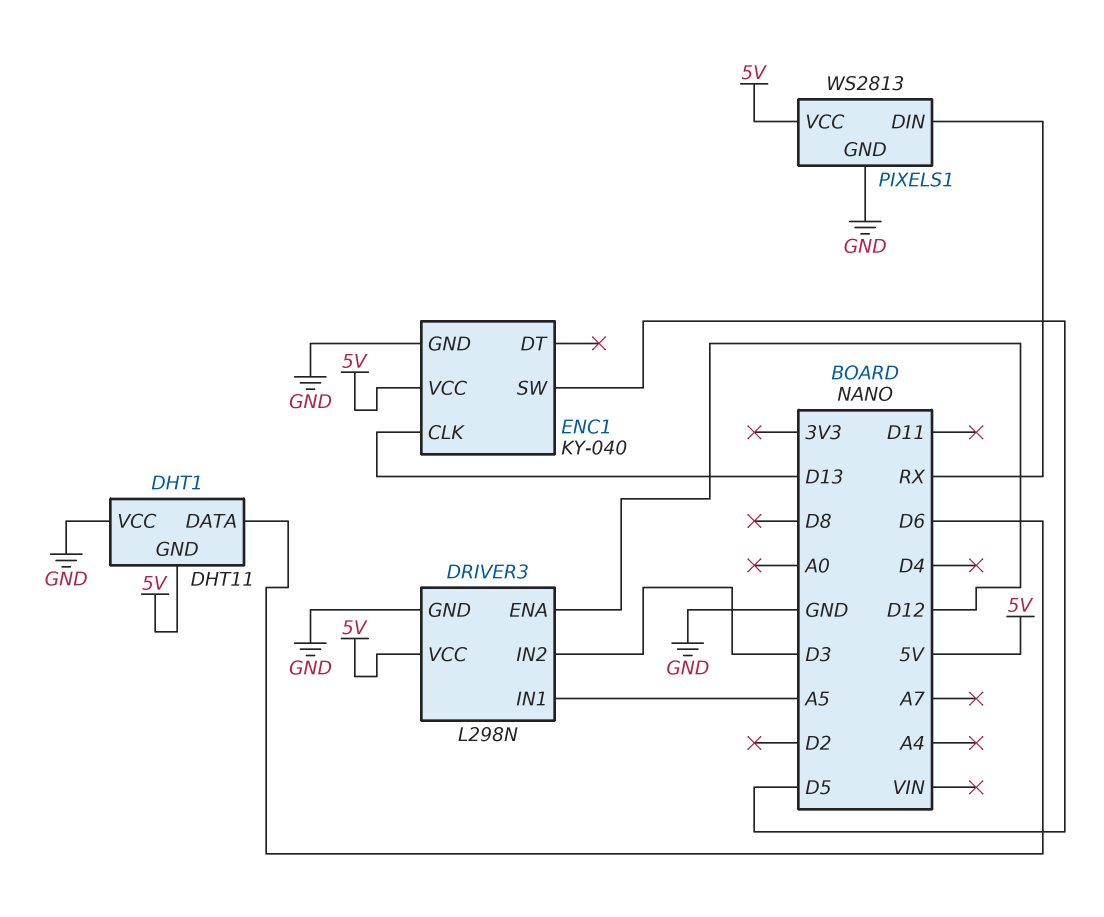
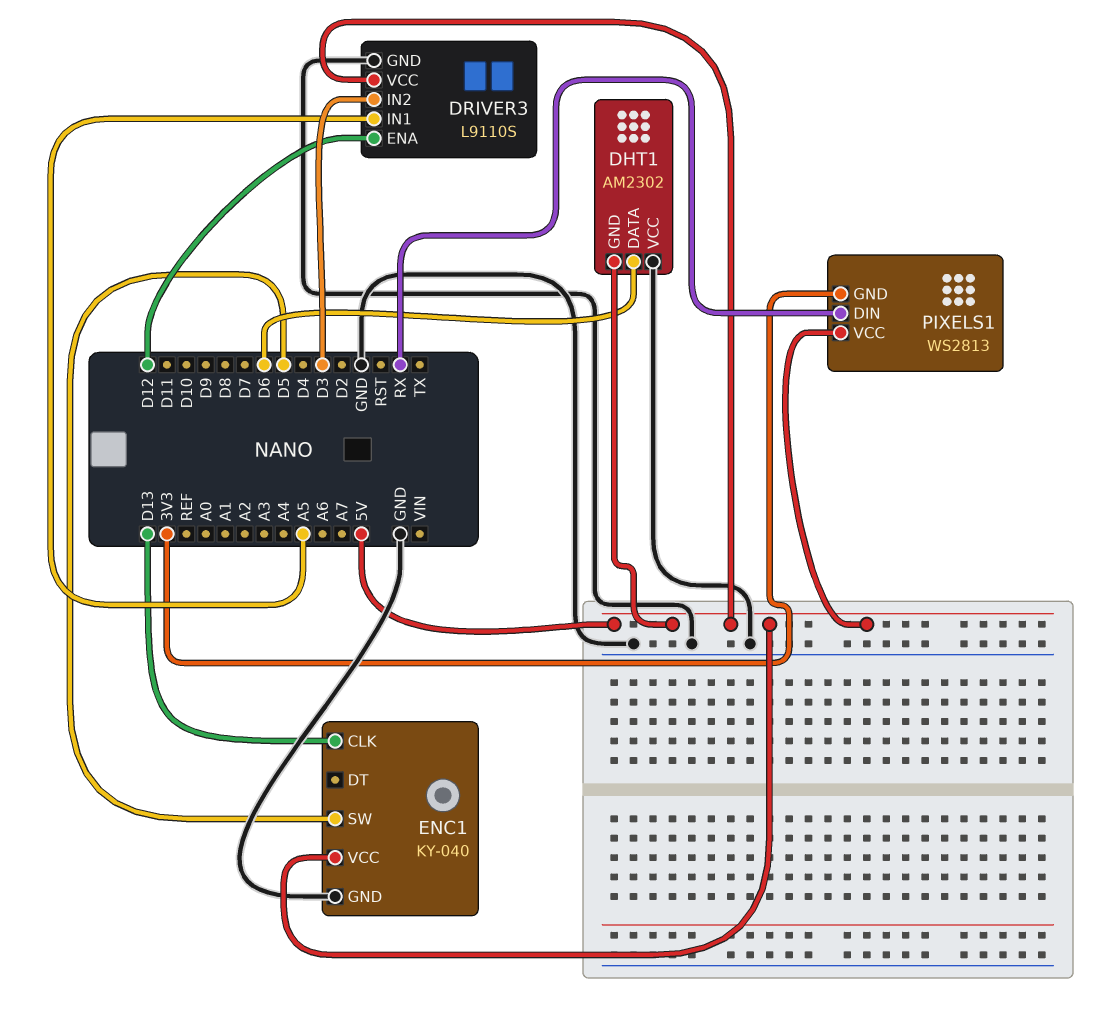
DHT1: DHT11 -> AM2302
DRIVER3: L298N -> L9110S
PIXELS1 pin GND: GND -> 3V3

